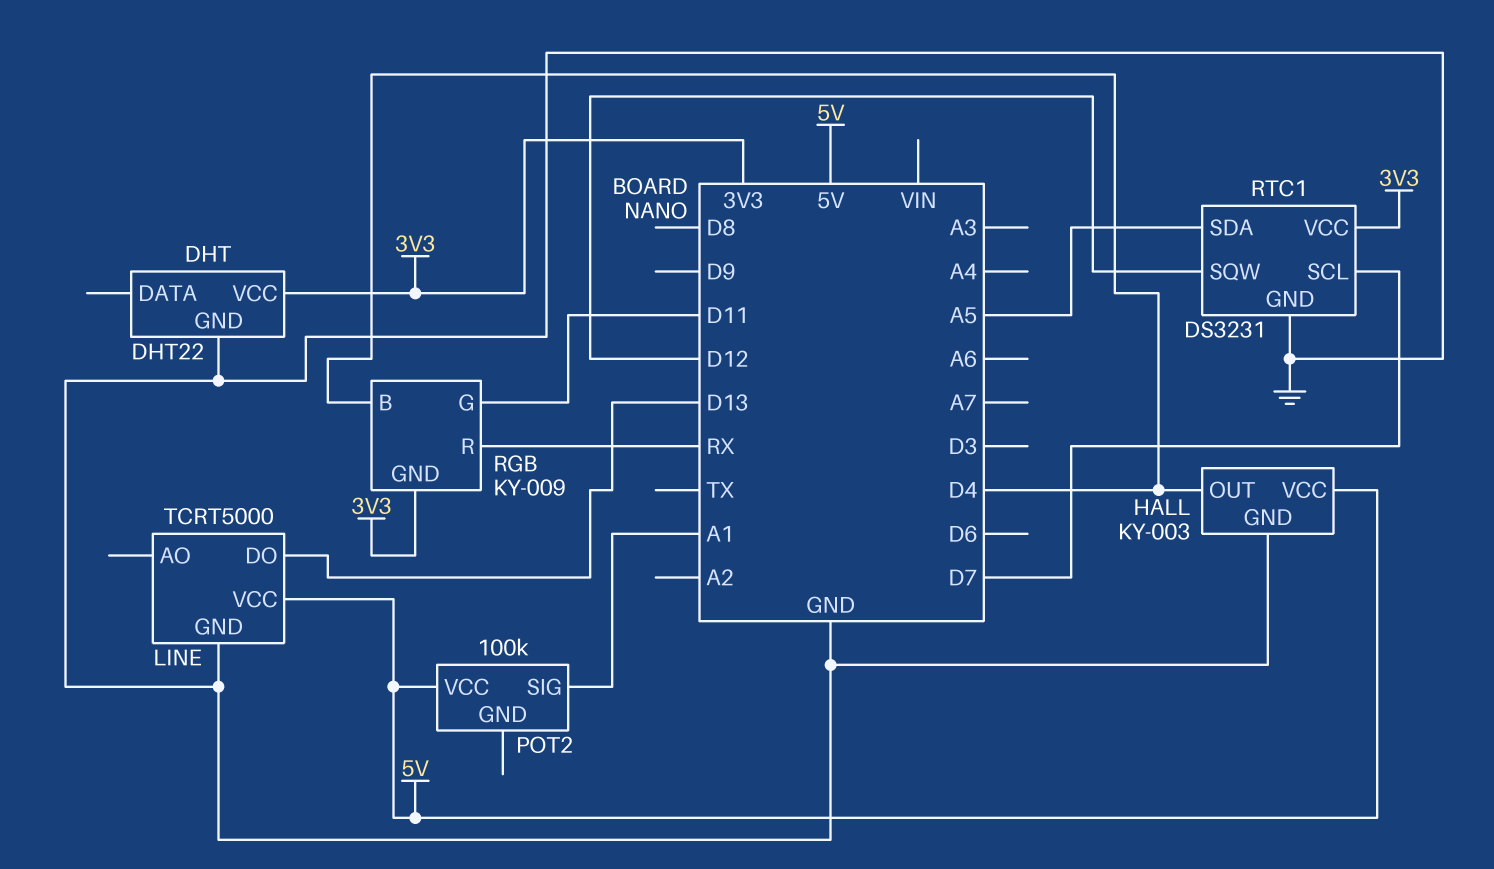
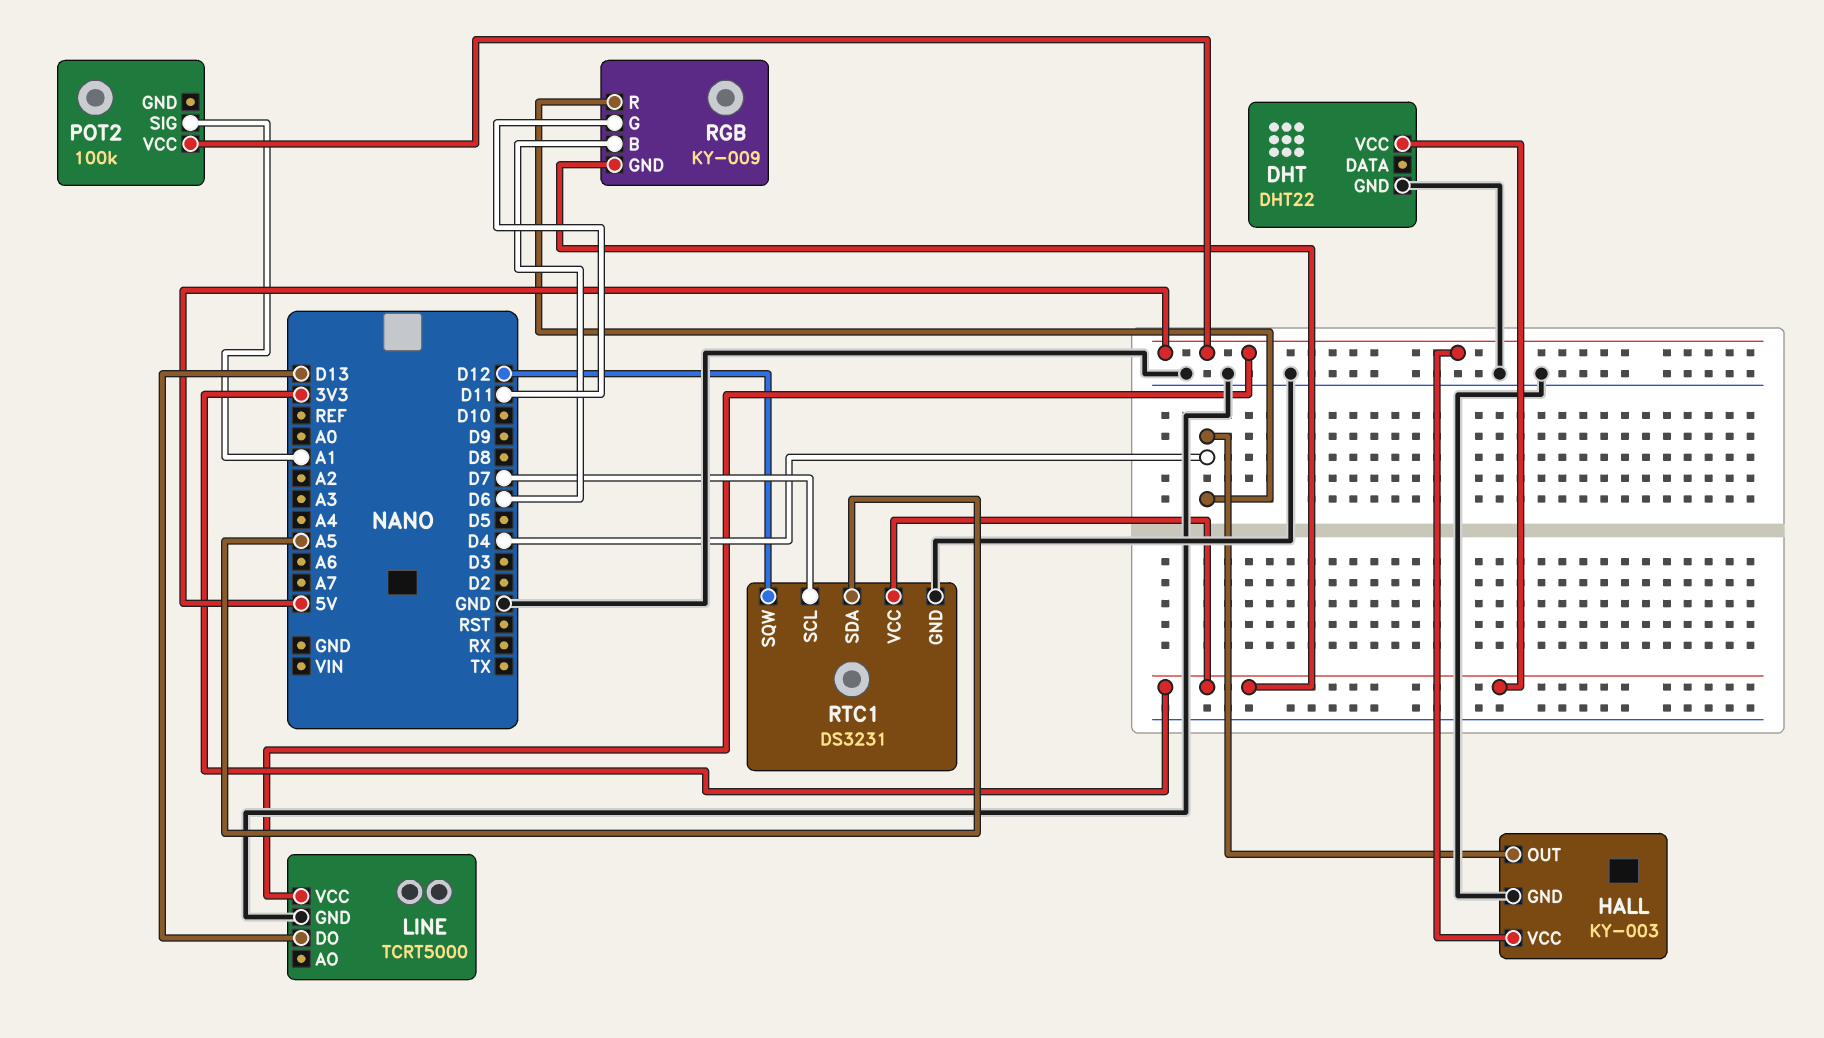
RGB pin B: D4 -> D6
RGB pin R: RX -> D4

